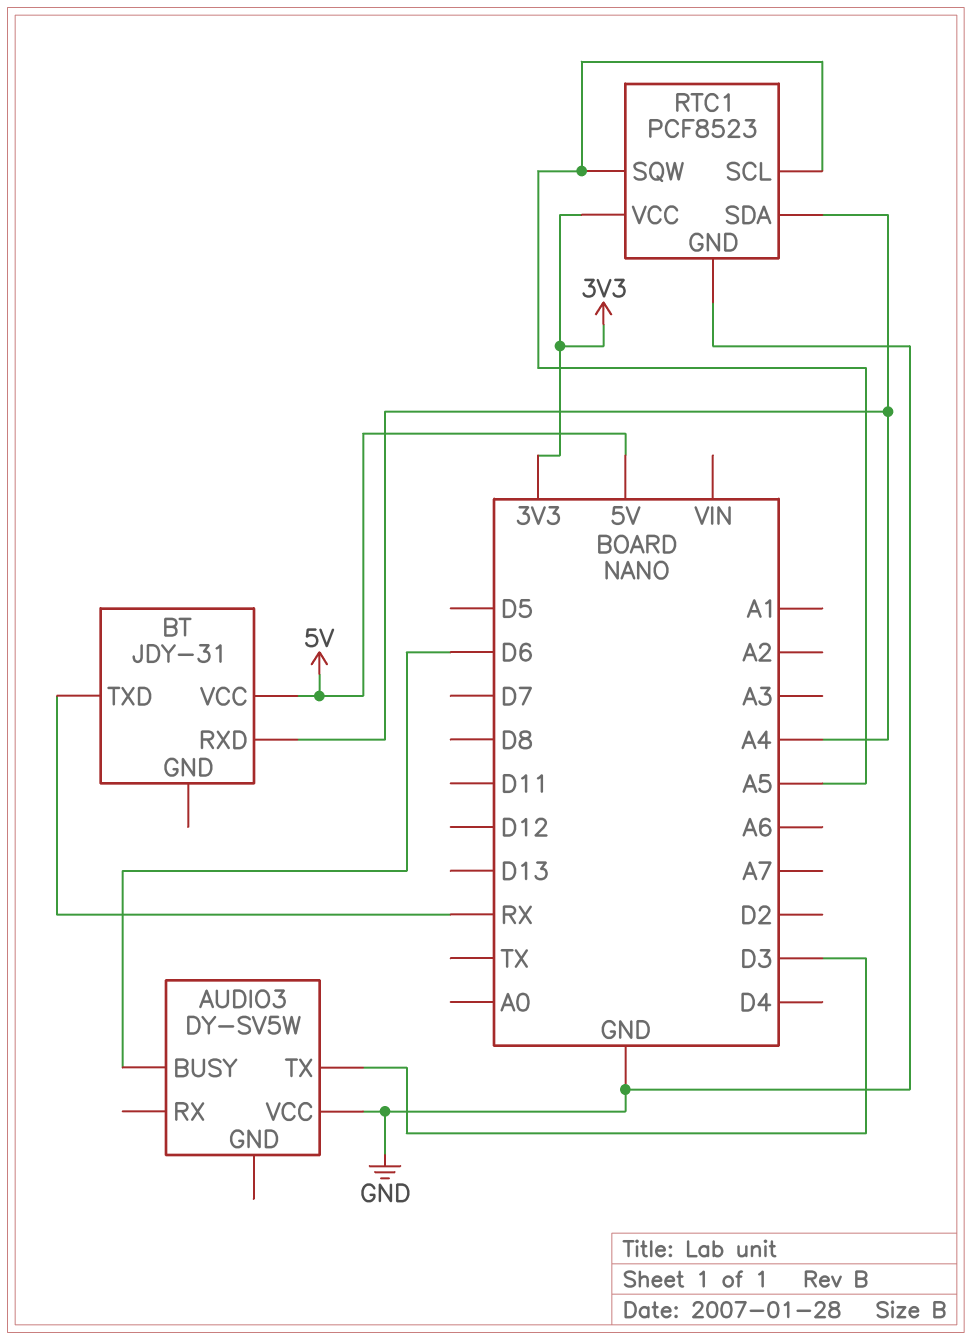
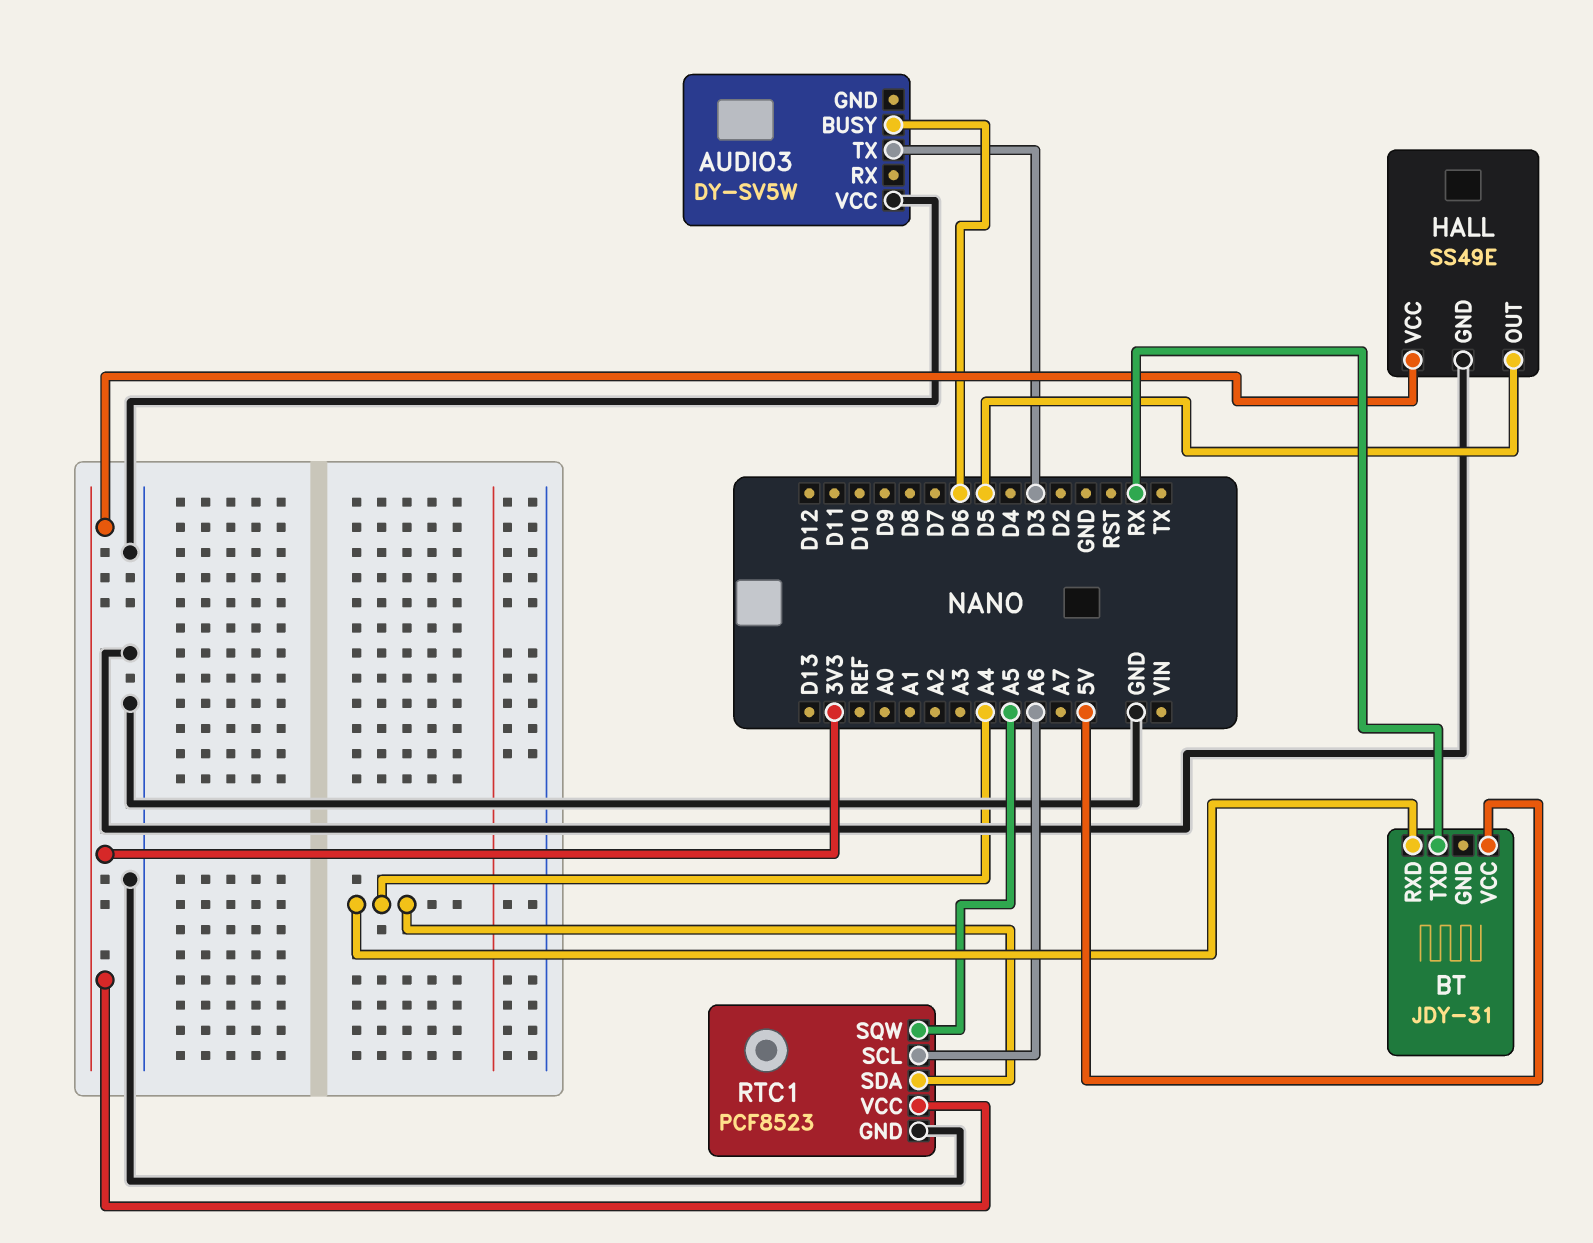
HALL: none -> SS49E
HALL pin GND: none -> GND
HALL pin OUT: none -> D5
HALL pin VCC: none -> 3V3
RTC1 pin SCL: A5 -> A6

